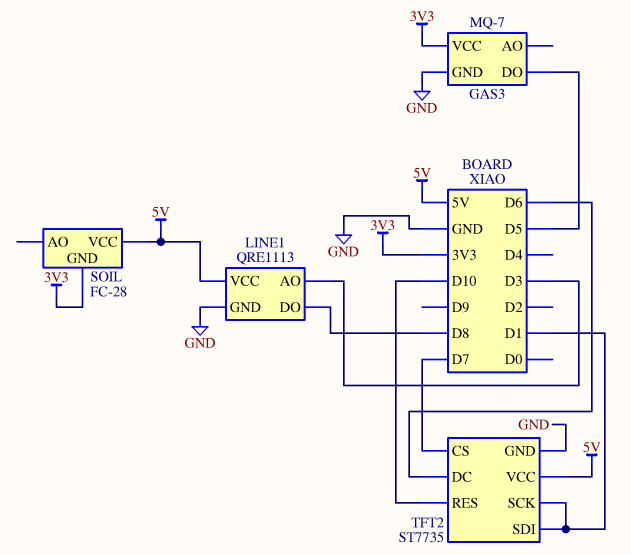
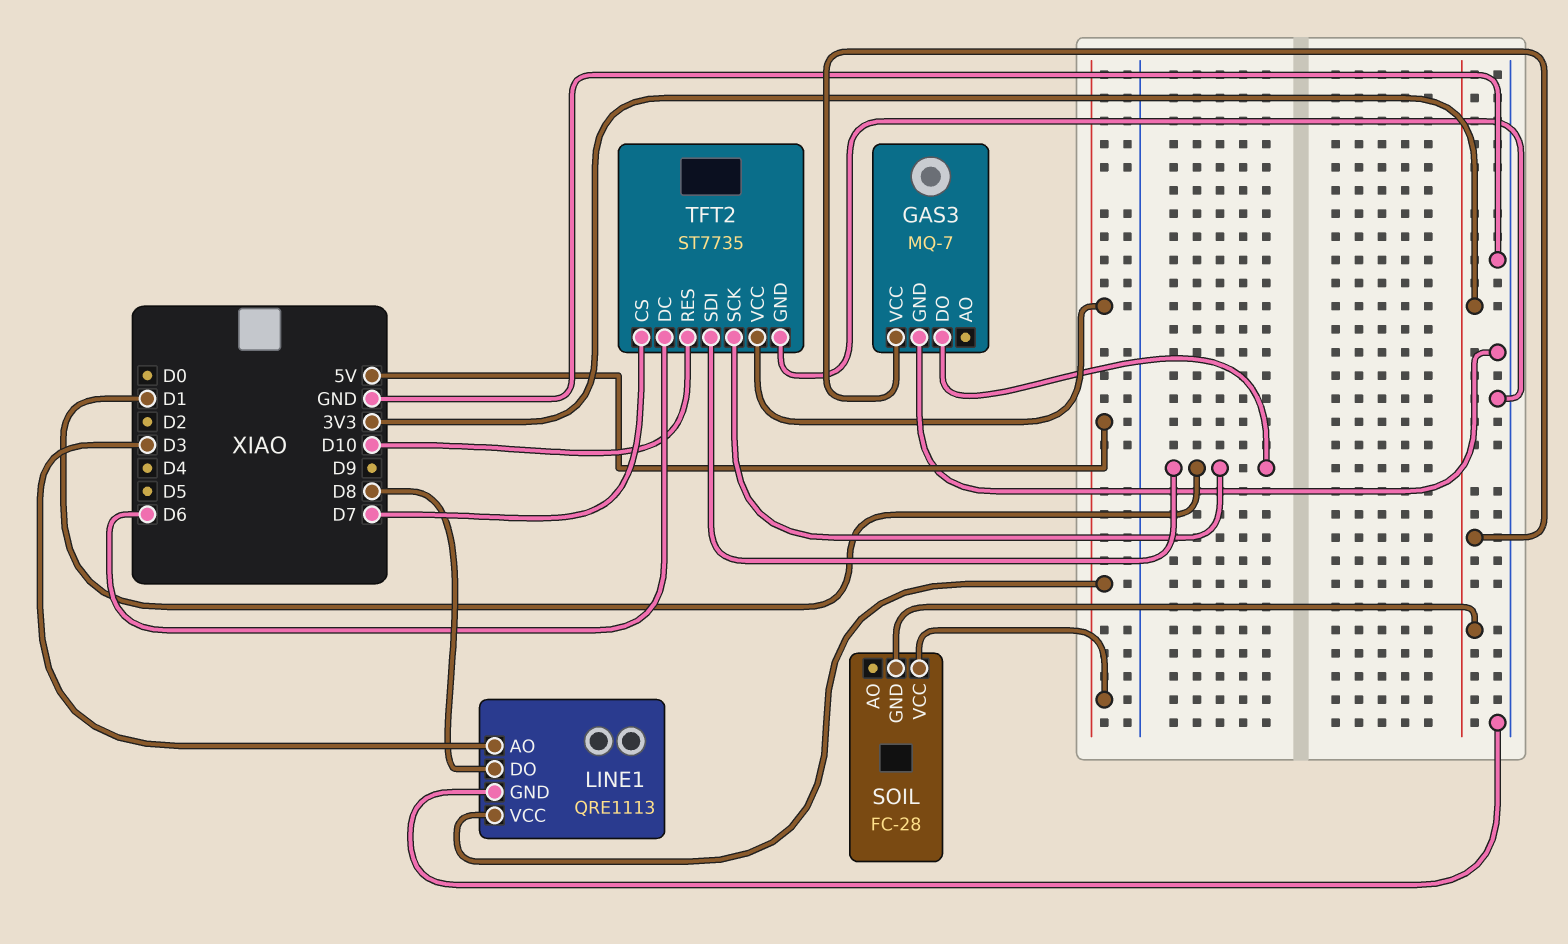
GAS3 pin DO: D5 -> D1

